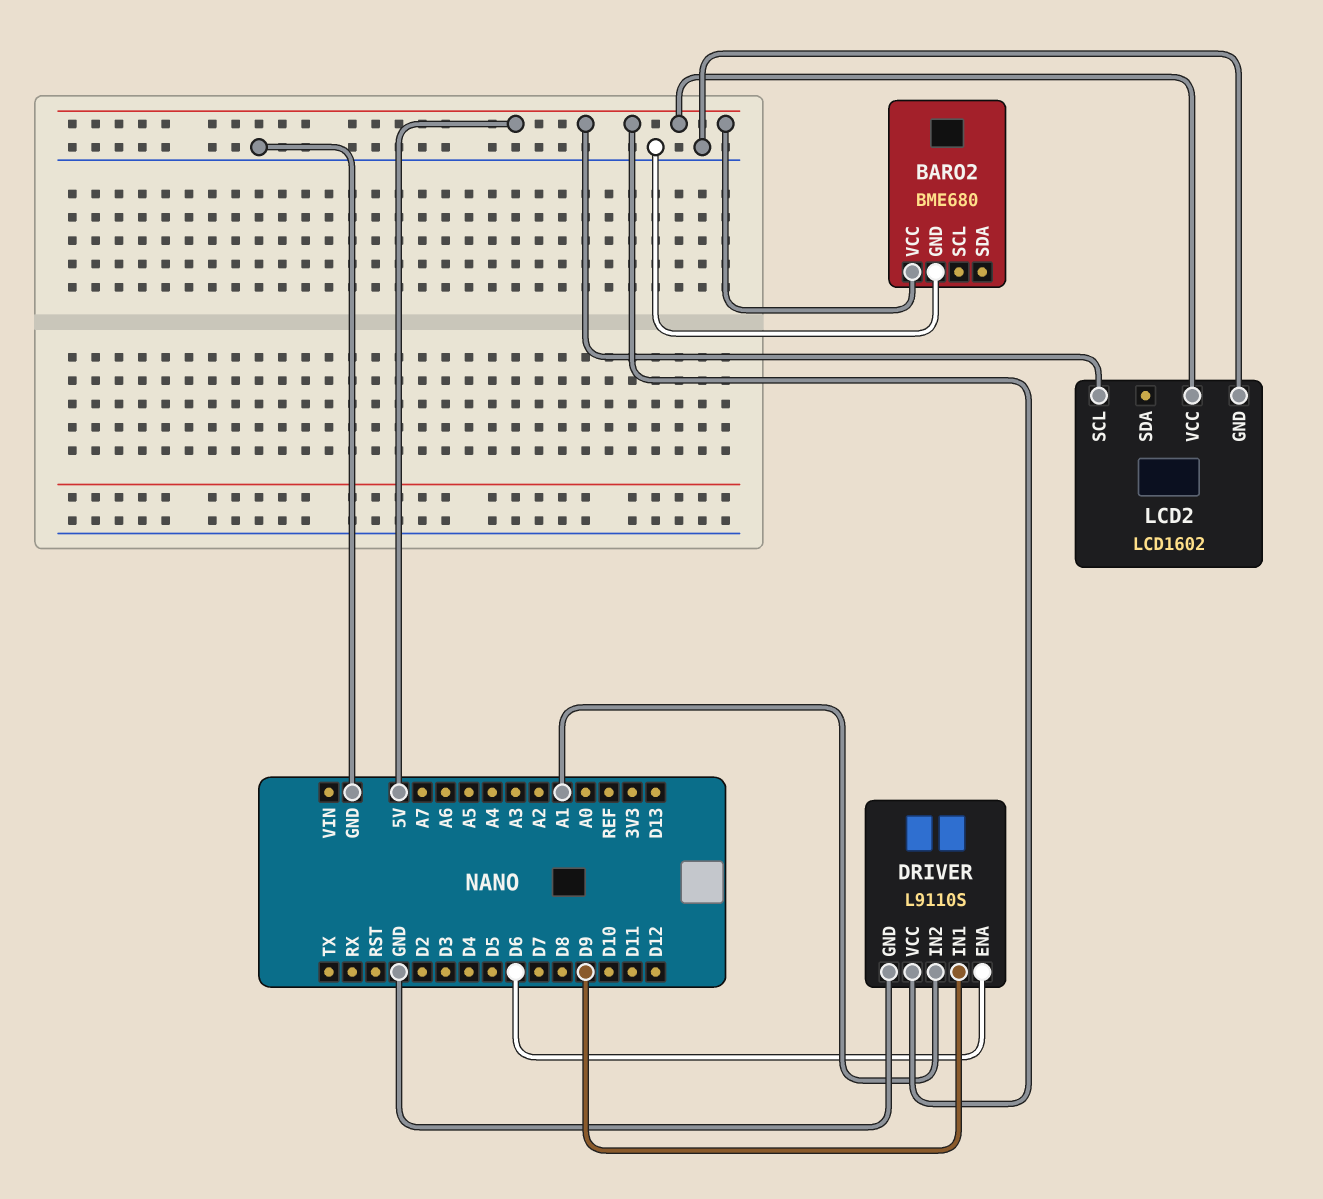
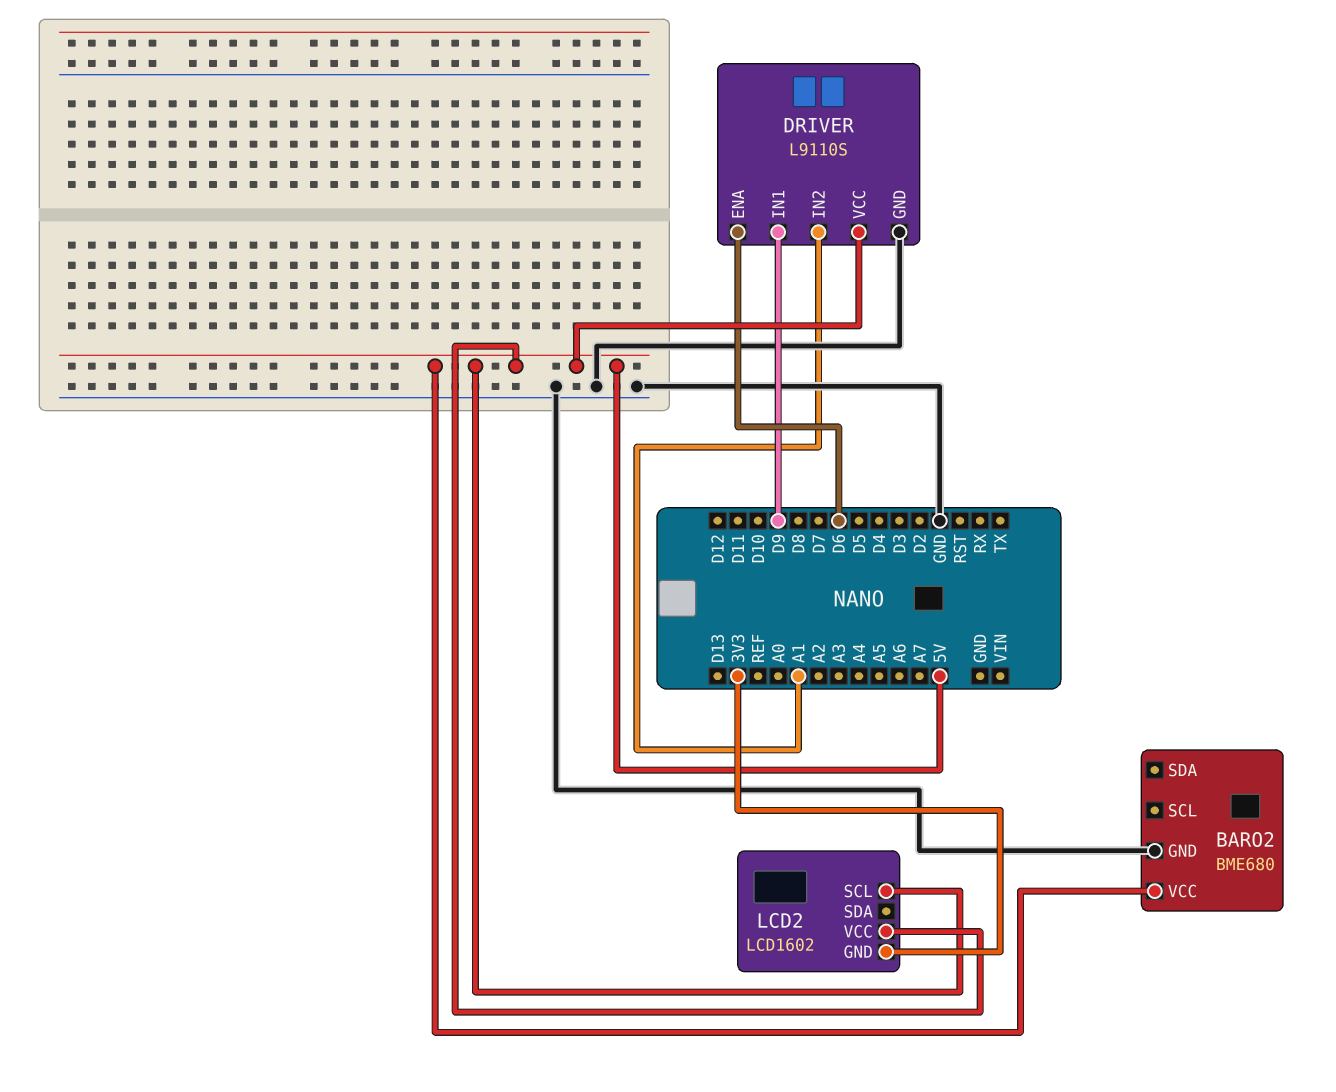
LCD2 pin GND: GND -> 3V3

